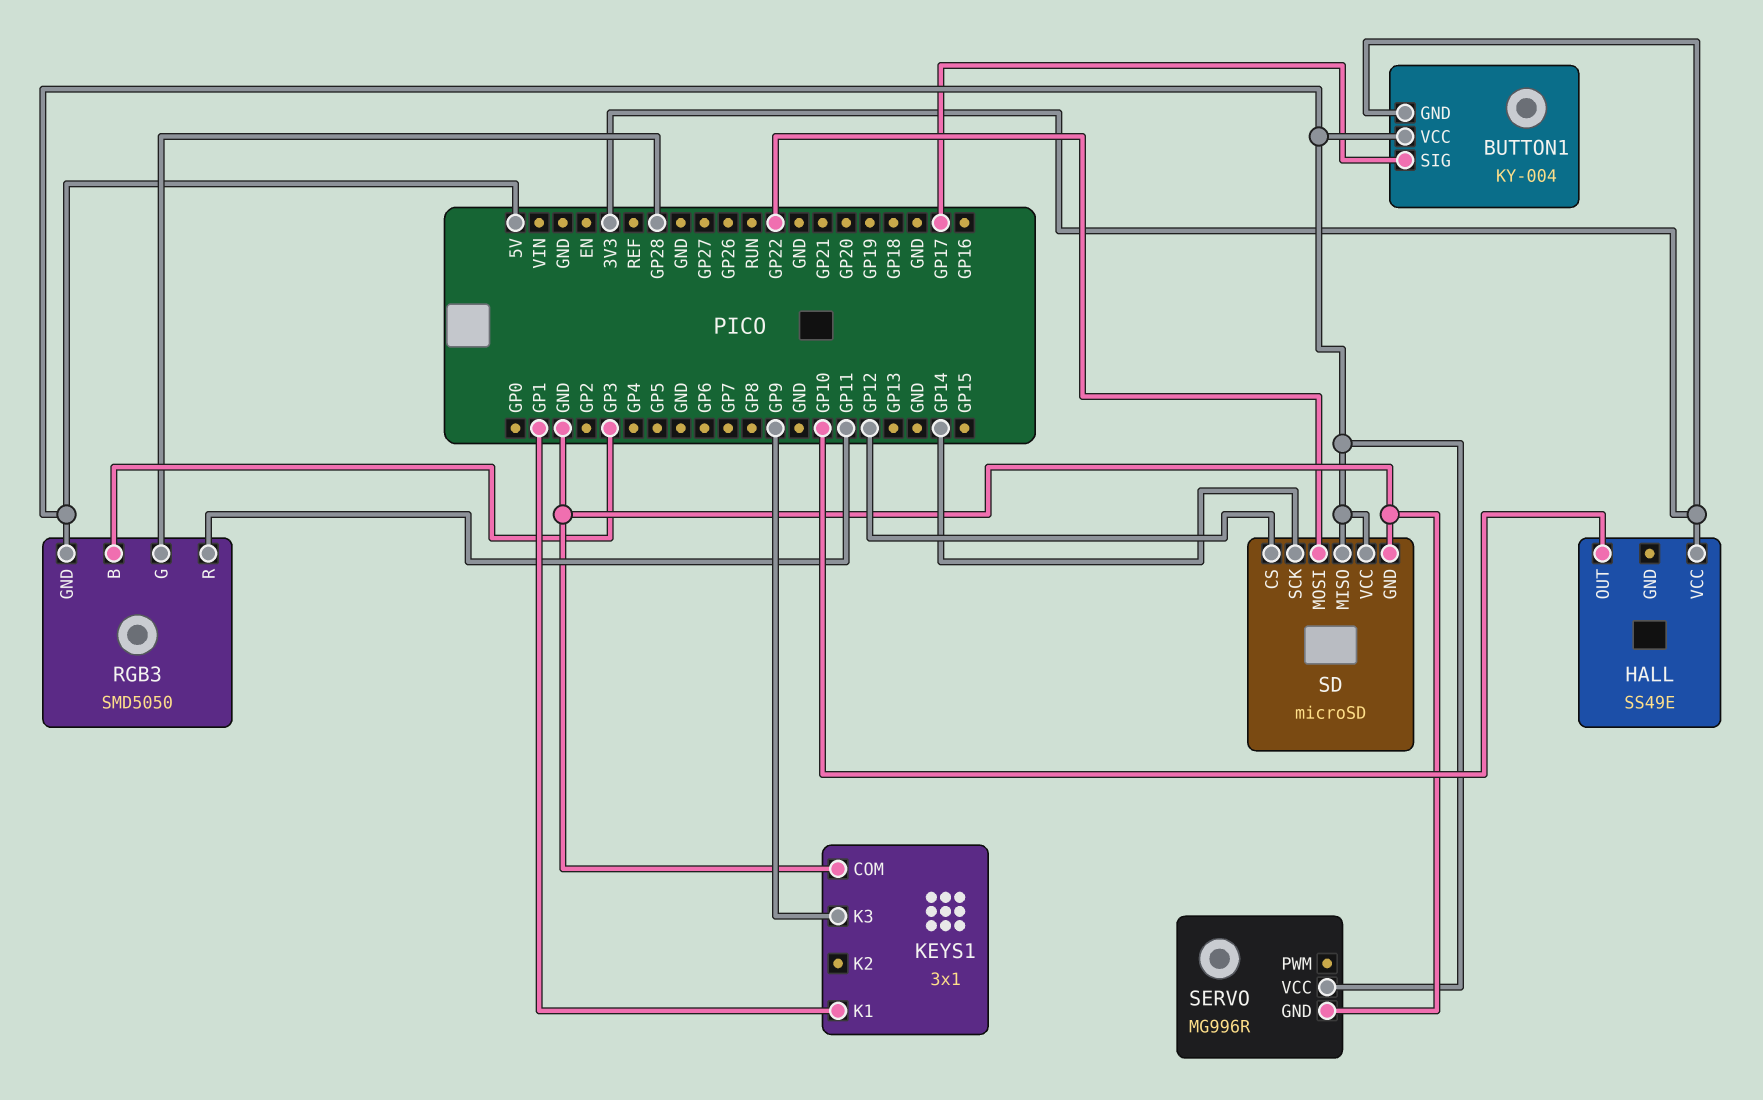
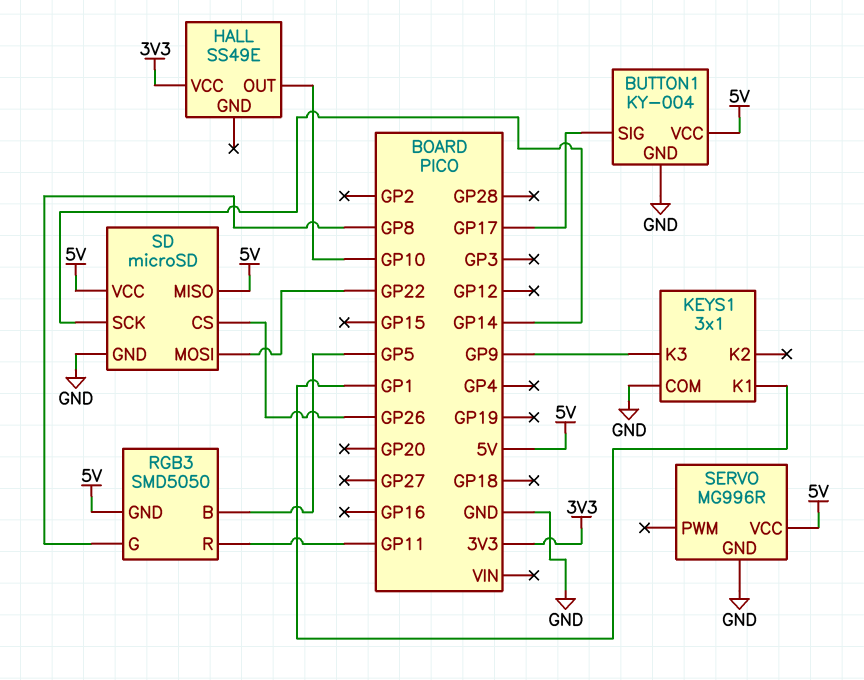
BUTTON1 pin GND: 3V3 -> GND
RGB3 pin B: GP3 -> GP5
RGB3 pin G: GP28 -> GP8
SD pin CS: GP12 -> GP26

